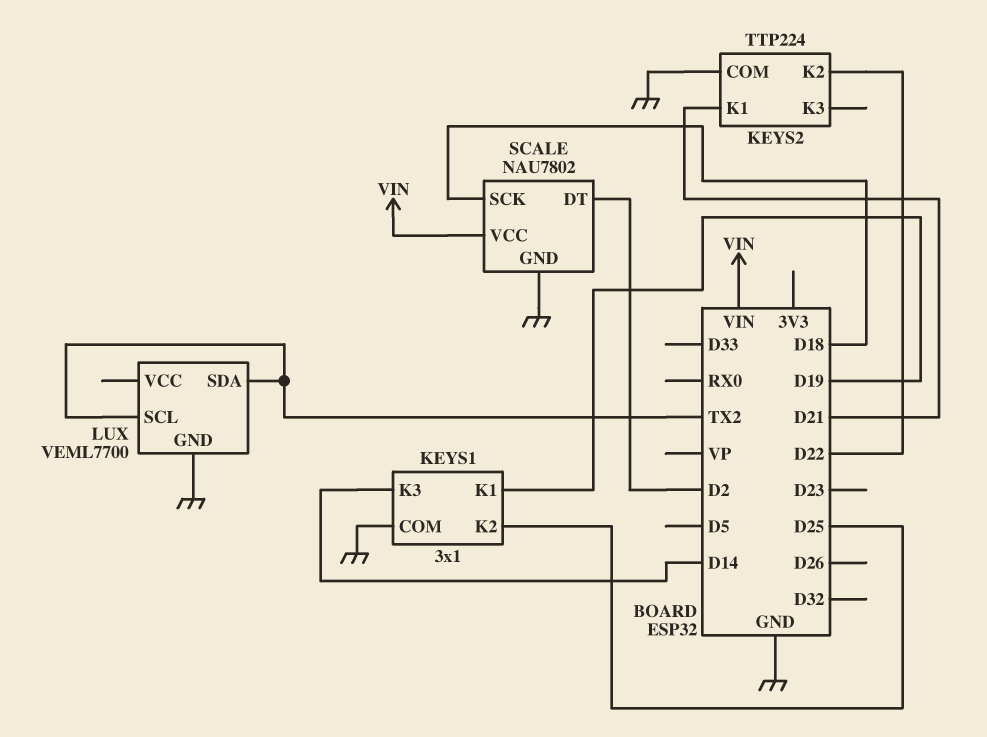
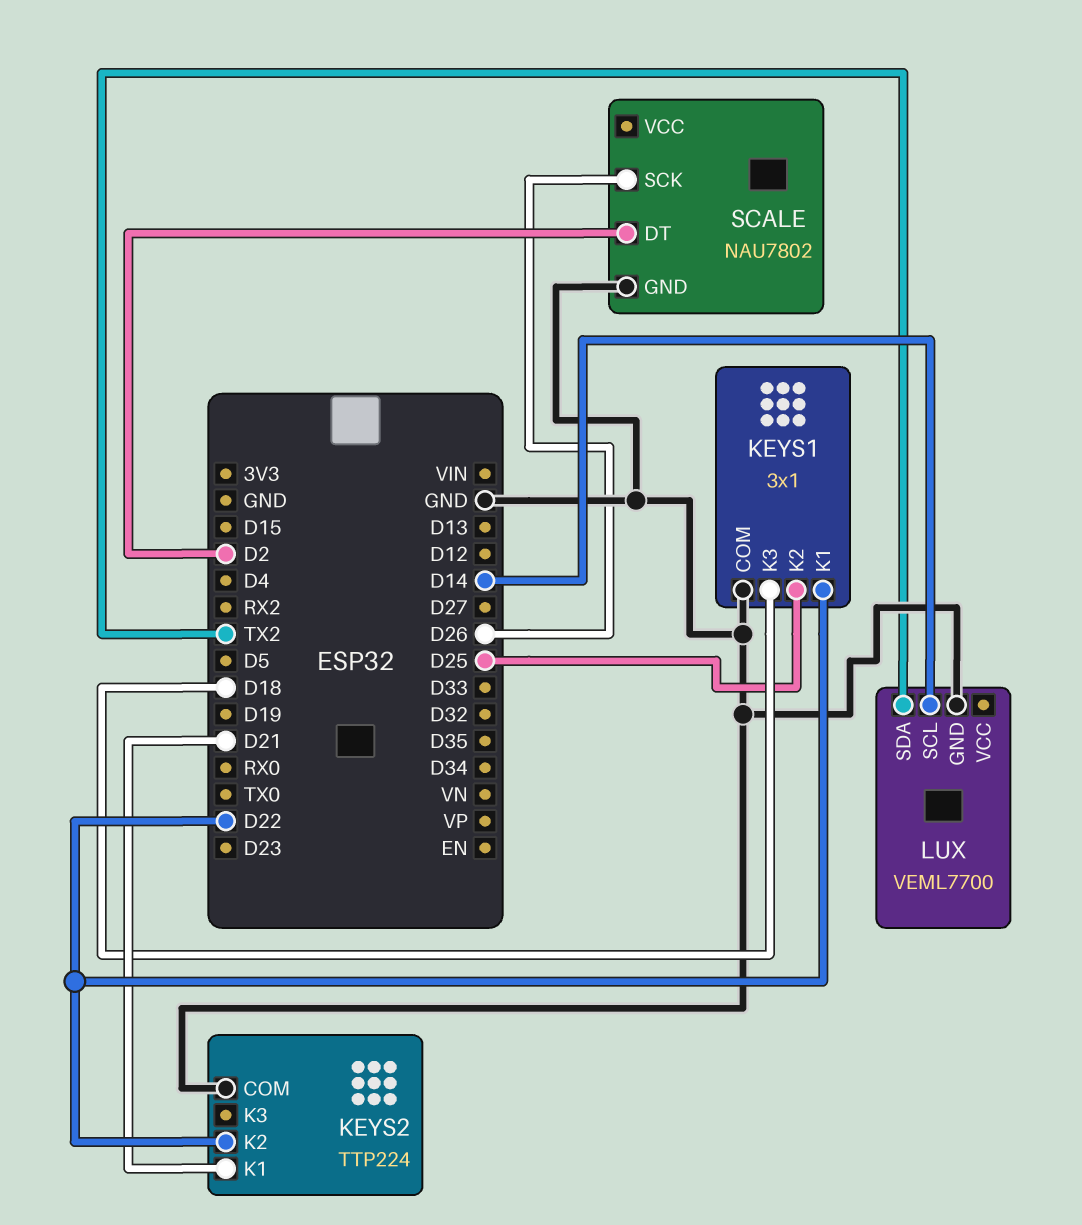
KEYS1 pin K1: D19 -> D22
KEYS1 pin K3: D14 -> D18
LUX pin SCL: TX2 -> D14
SCALE pin SCK: D18 -> D26
SCALE pin VCC: VIN -> none

